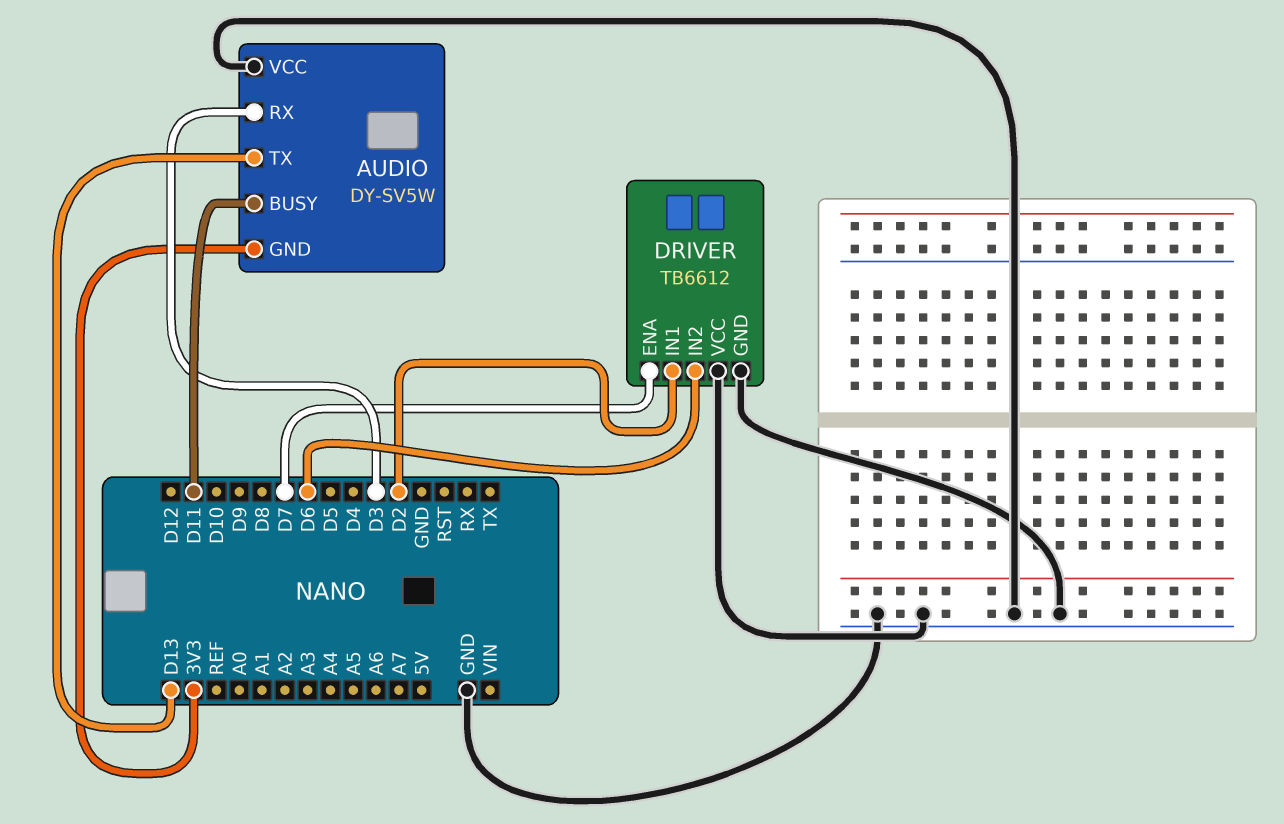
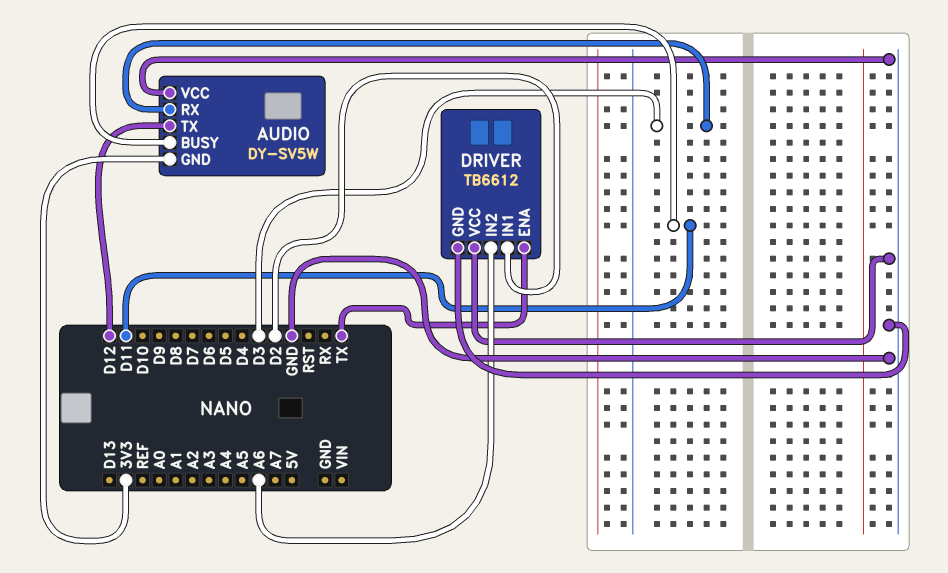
AUDIO pin TX: D13 -> D12
DRIVER pin ENA: D7 -> TX
DRIVER pin IN2: D6 -> A6

